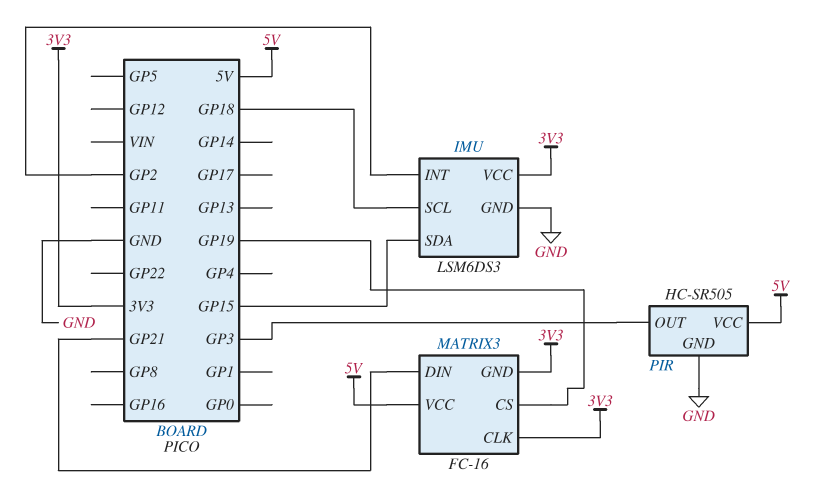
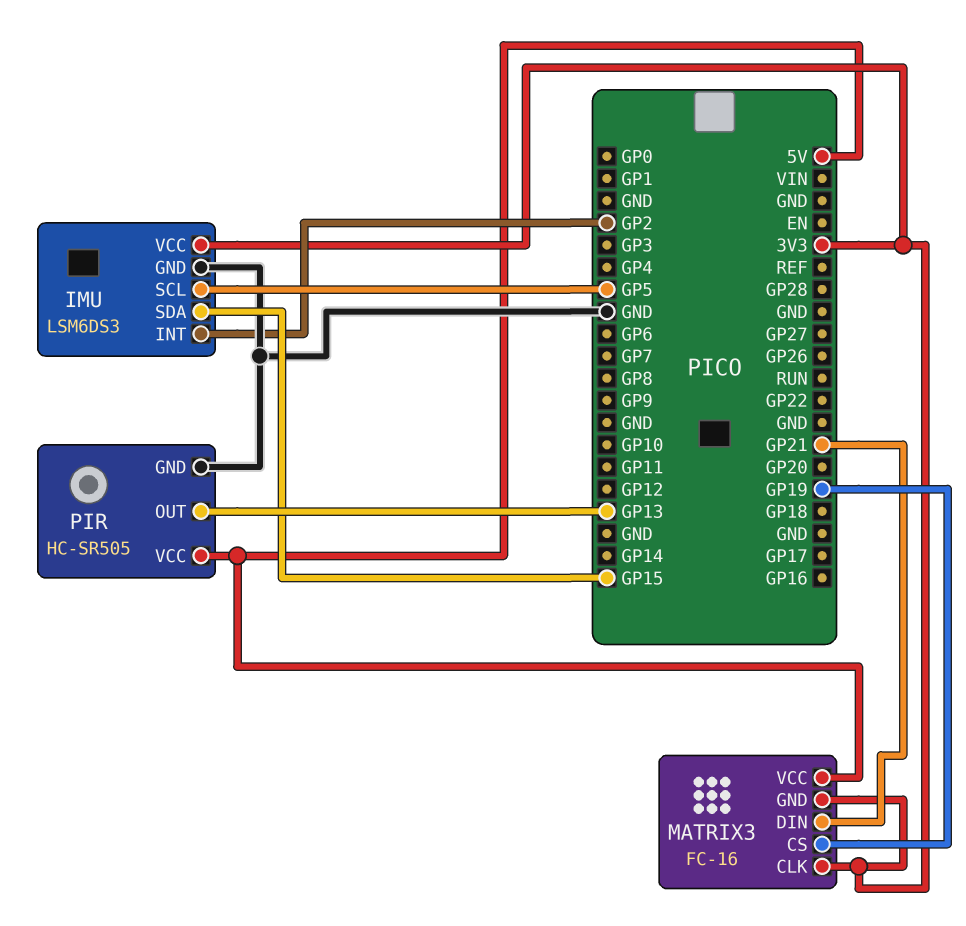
IMU pin SCL: GP18 -> GP5
PIR pin OUT: GP3 -> GP13

